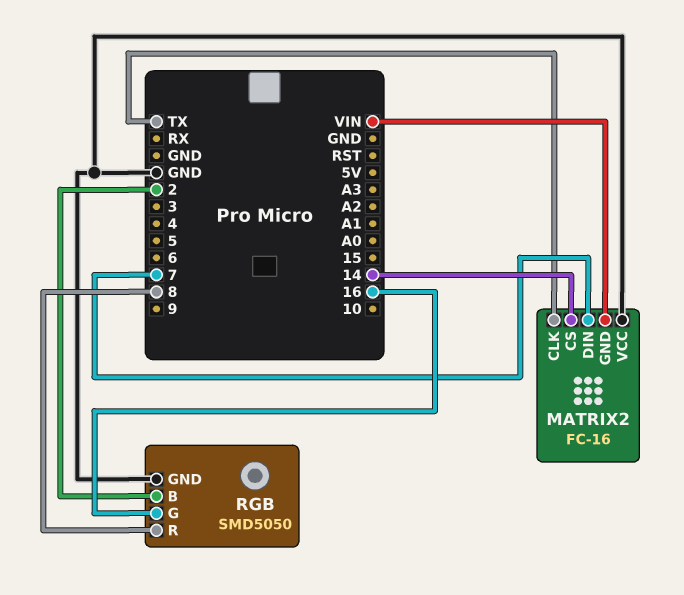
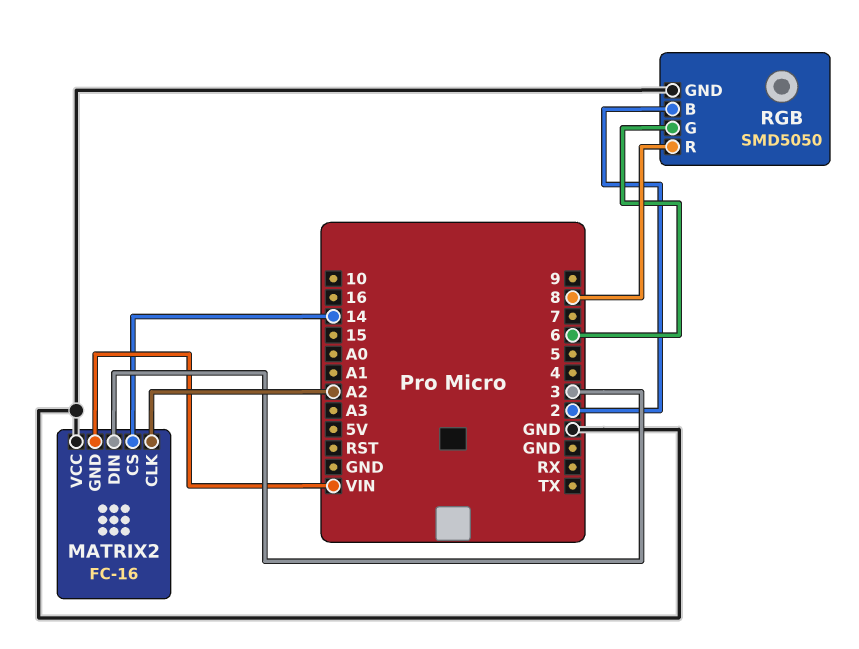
MATRIX2 pin CLK: TX -> A2
MATRIX2 pin DIN: 7 -> 3
RGB pin G: 16 -> 6

